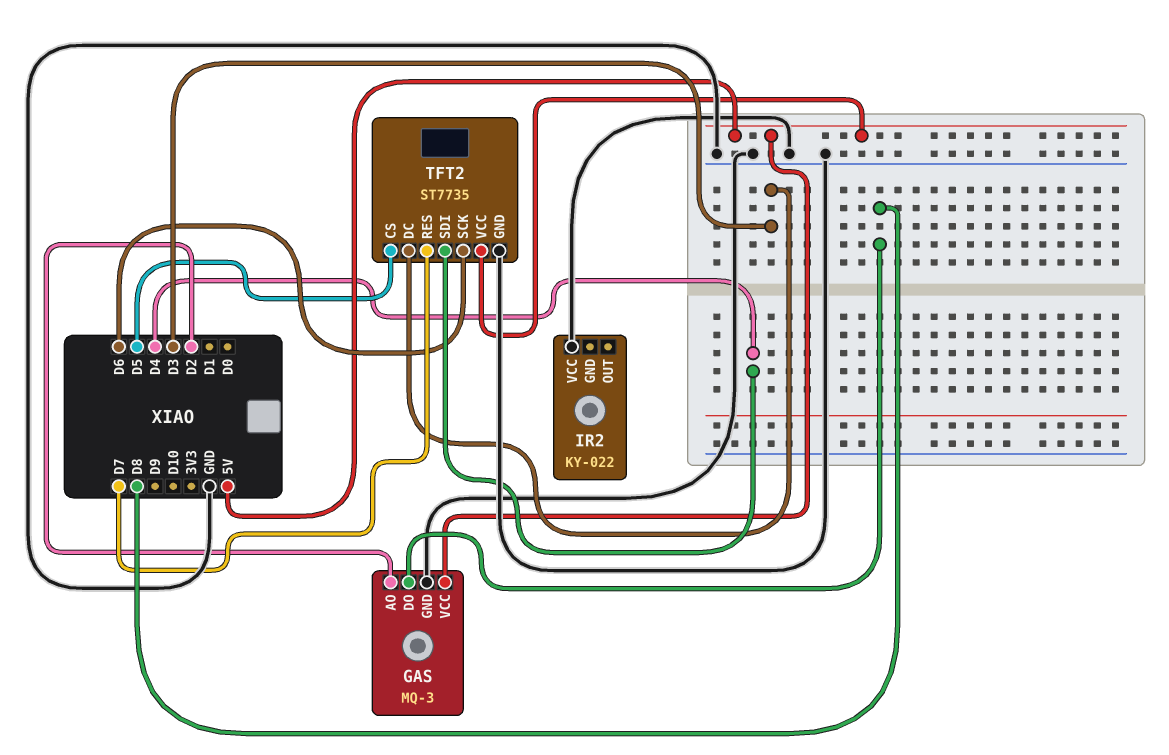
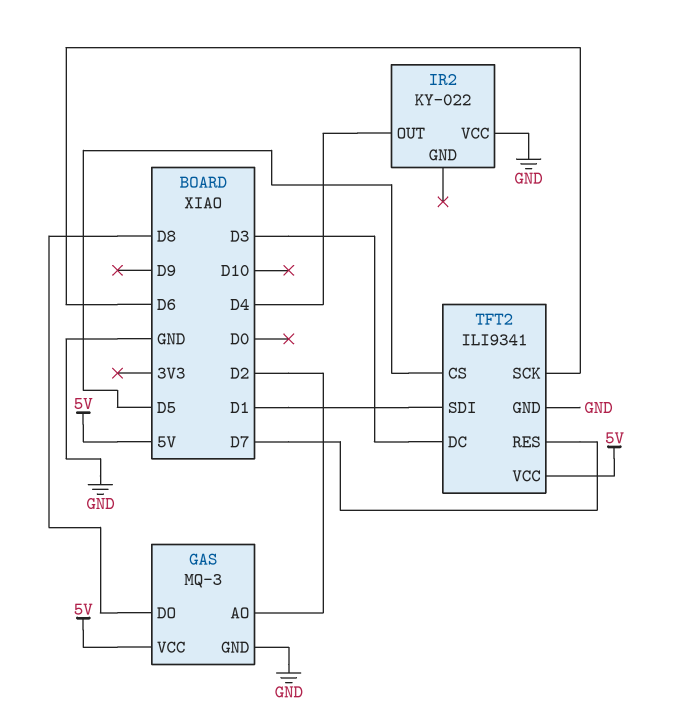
IR2 pin OUT: none -> D4
TFT2: ST7735 -> ILI9341
TFT2 pin SDI: D4 -> D1

